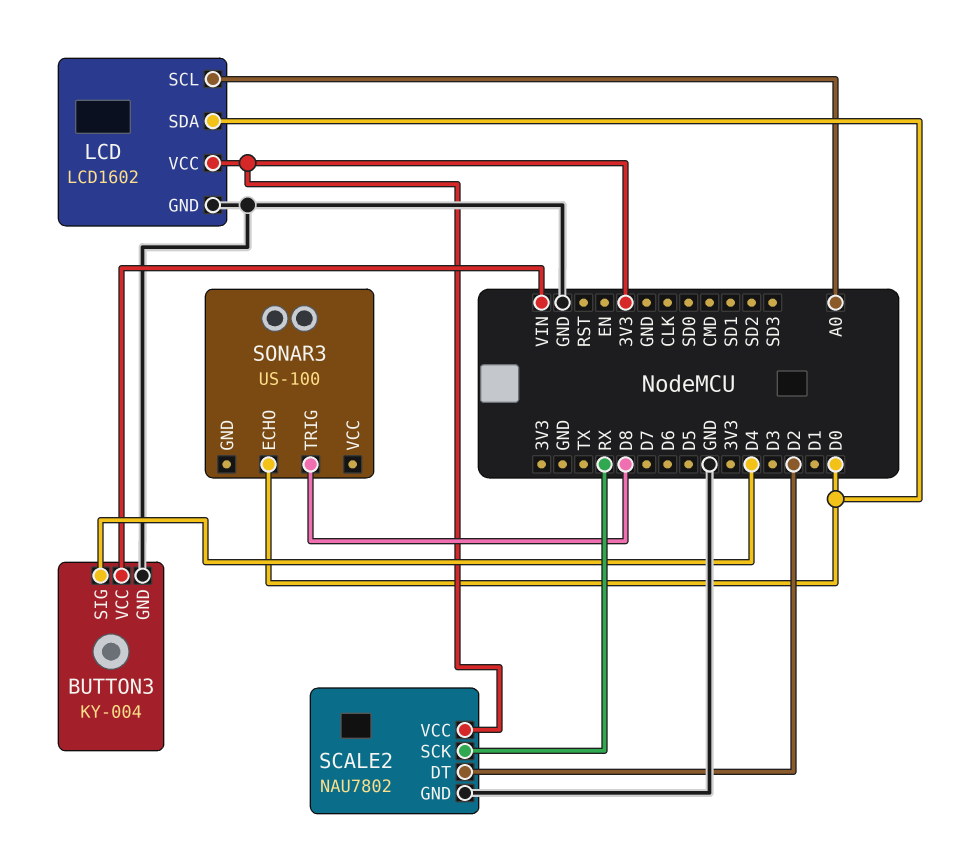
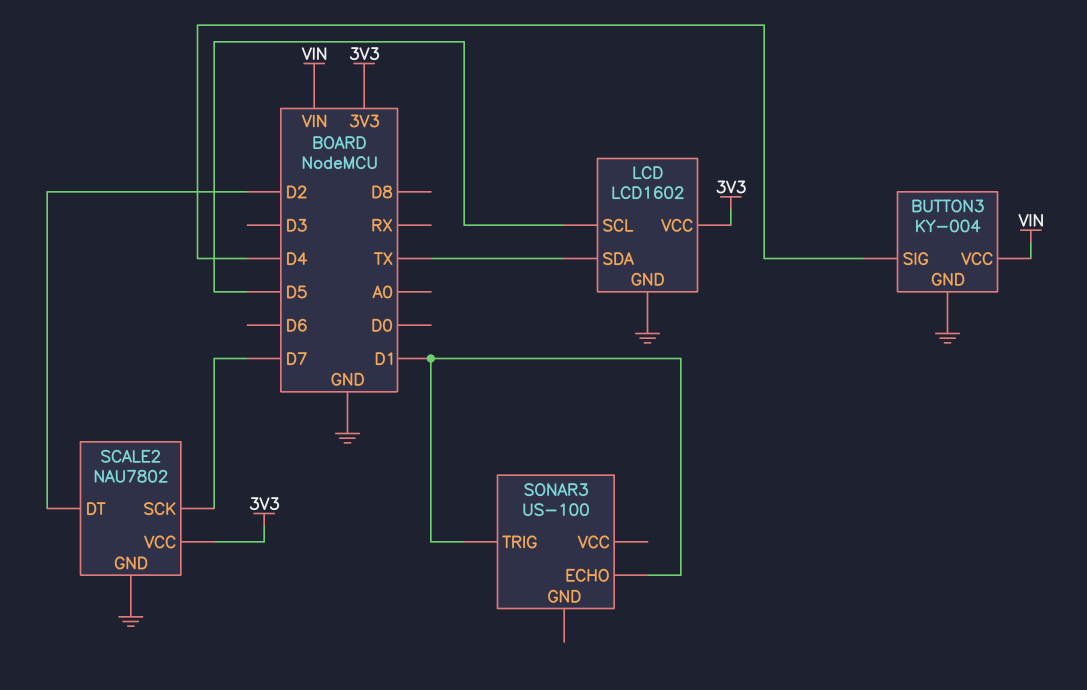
LCD pin SCL: A0 -> D5
LCD pin SDA: D0 -> TX
SCALE2 pin SCK: RX -> D7
SONAR3 pin ECHO: D0 -> D1
SONAR3 pin TRIG: D8 -> D1

